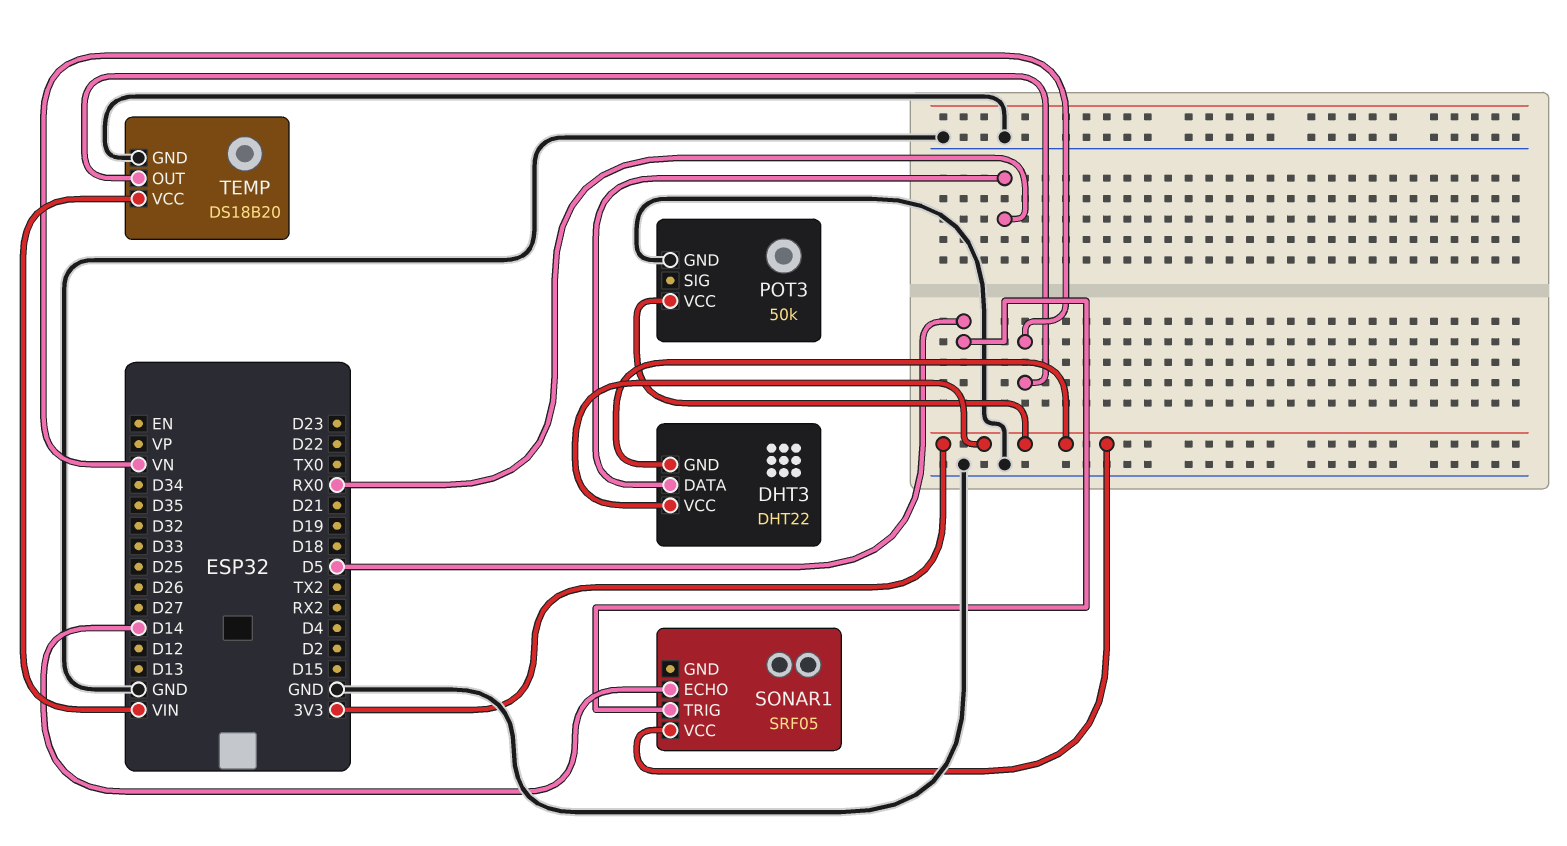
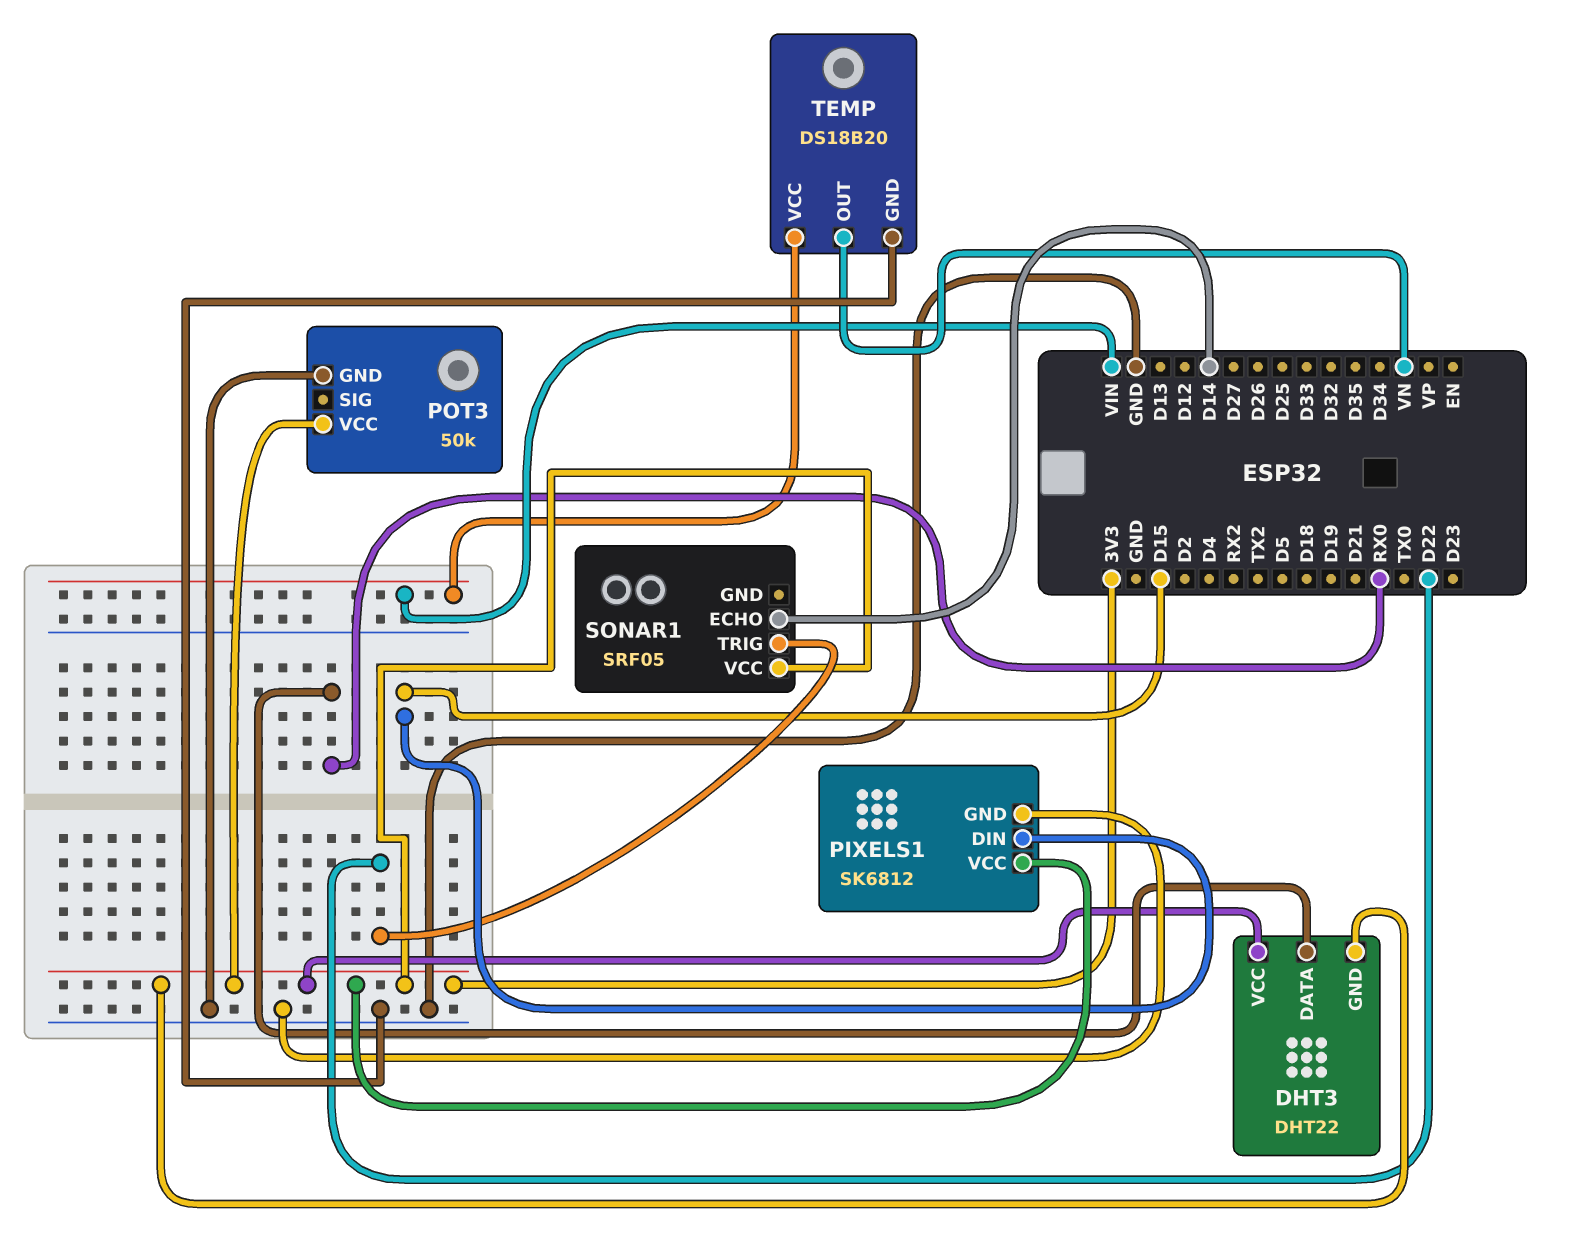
PIXELS1: none -> SK6812
PIXELS1 pin DIN: none -> D15
PIXELS1 pin GND: none -> GND
PIXELS1 pin VCC: none -> 3V3
SONAR1 pin TRIG: D5 -> D22

